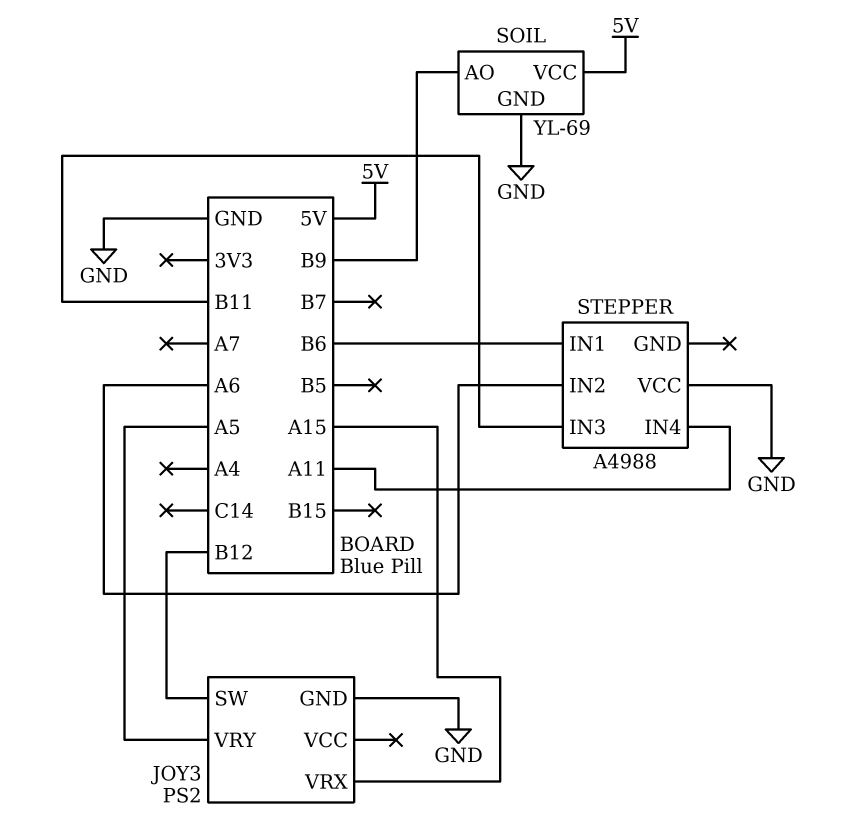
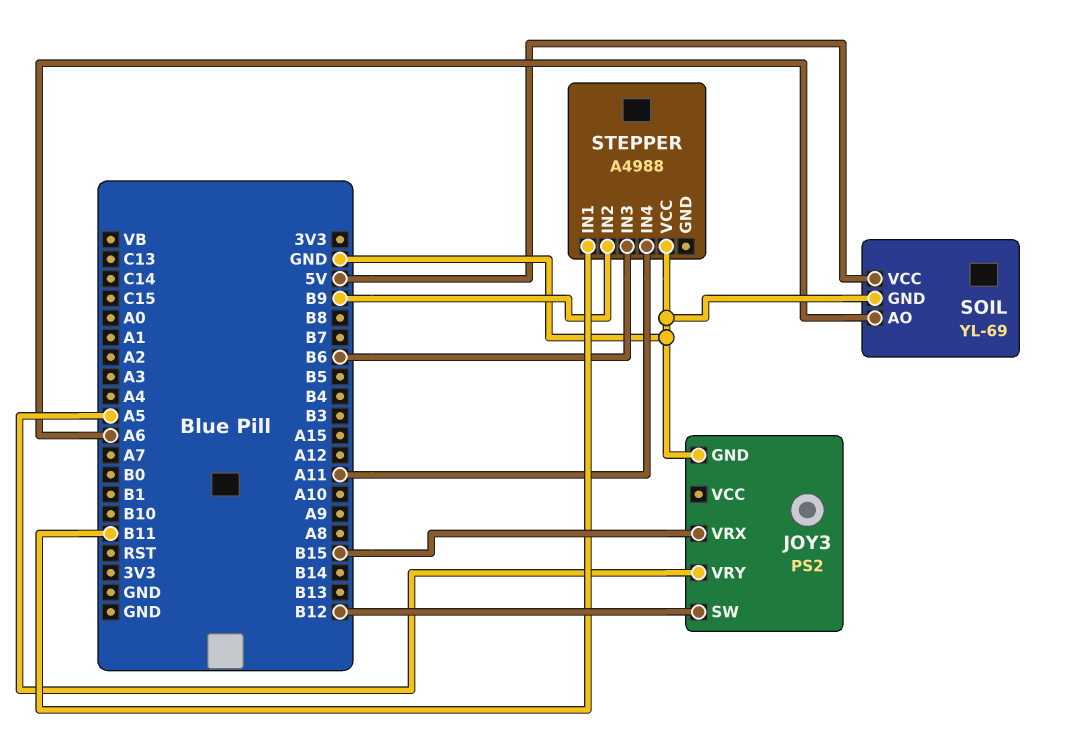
JOY3 pin VRX: A15 -> B15
SOIL pin AO: B9 -> A6
STEPPER pin IN1: B6 -> B11
STEPPER pin IN2: A6 -> B9
STEPPER pin IN3: B11 -> B6

